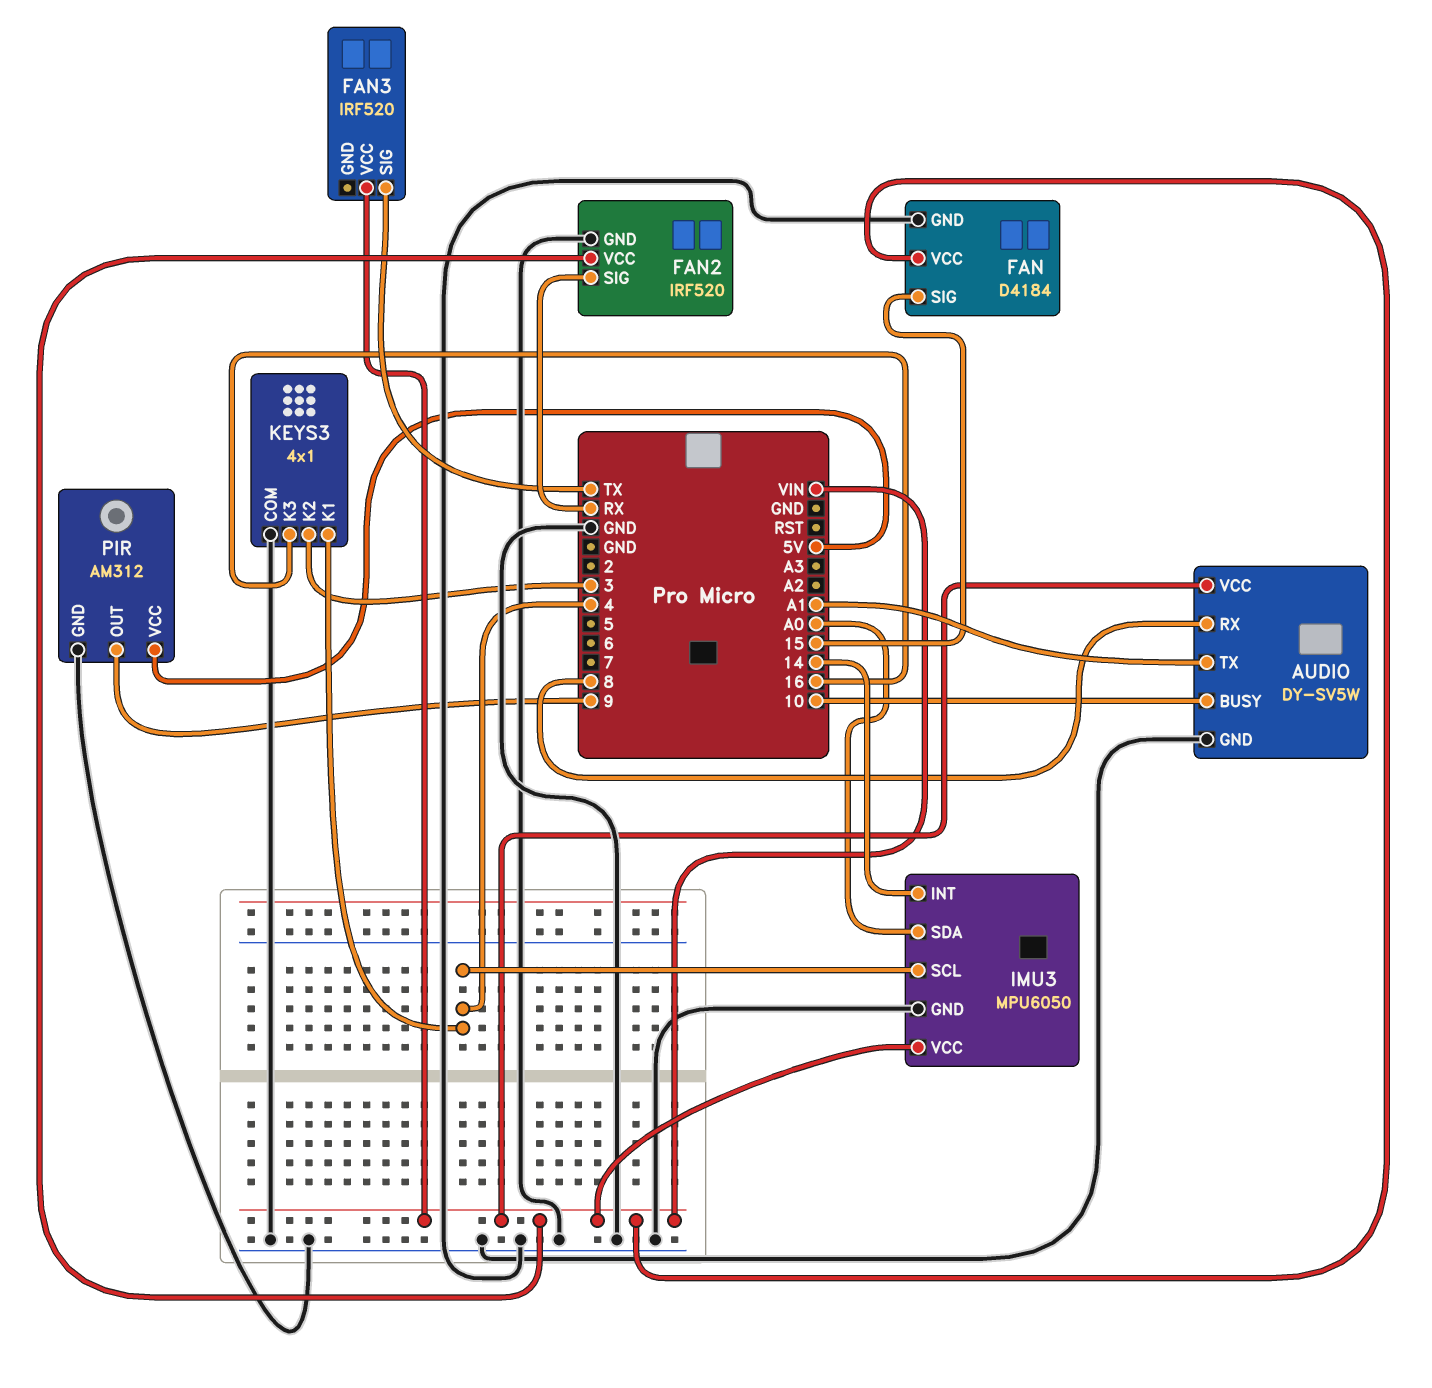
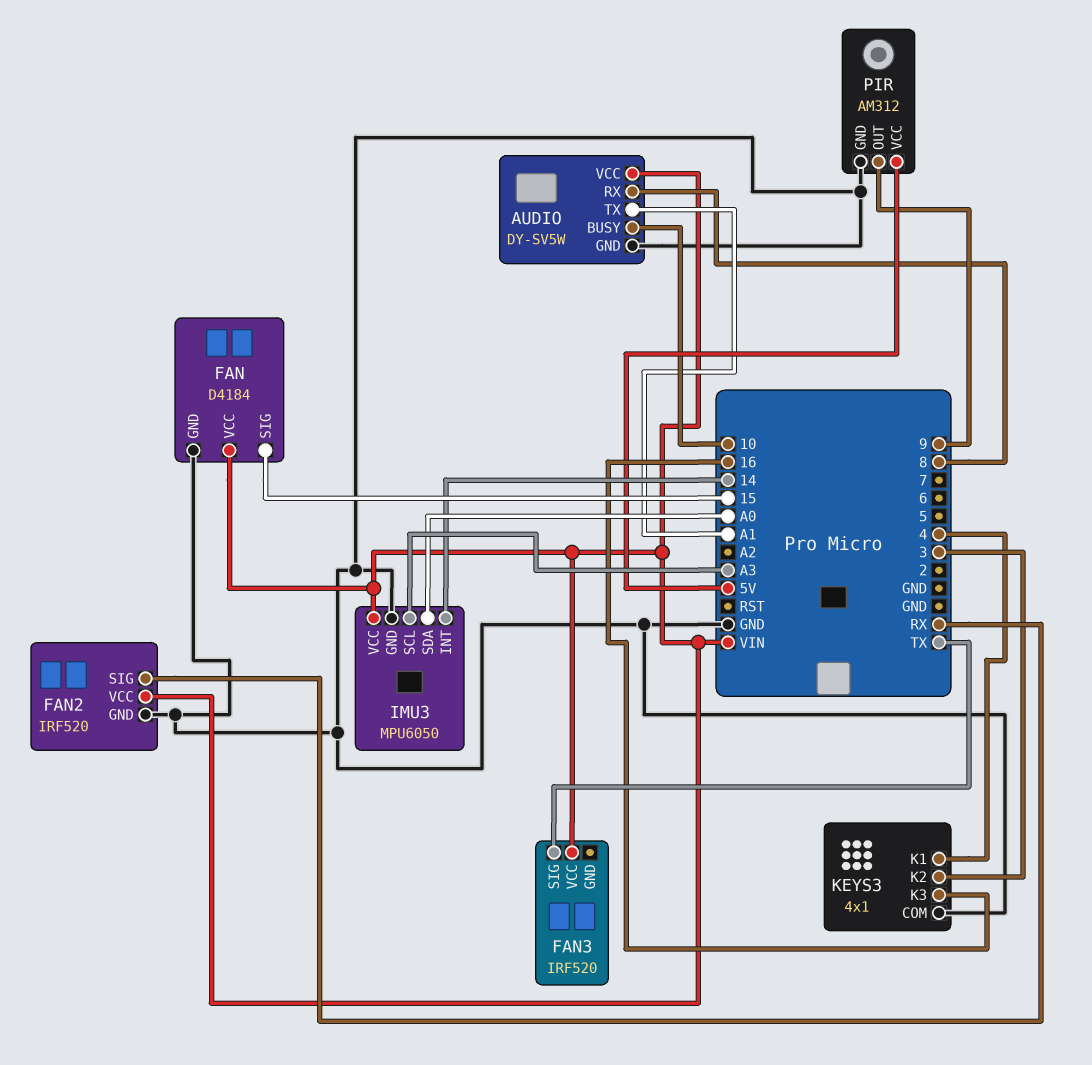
IMU3 pin SCL: 4 -> A3

